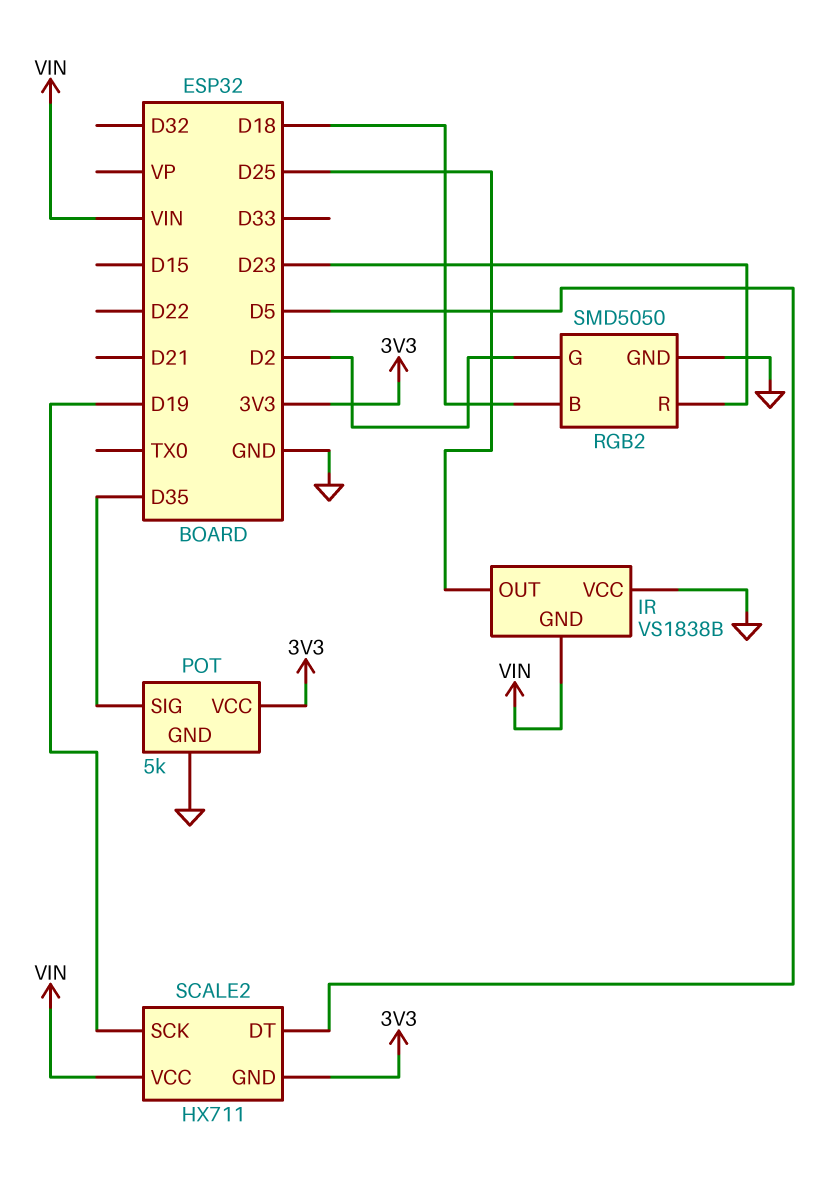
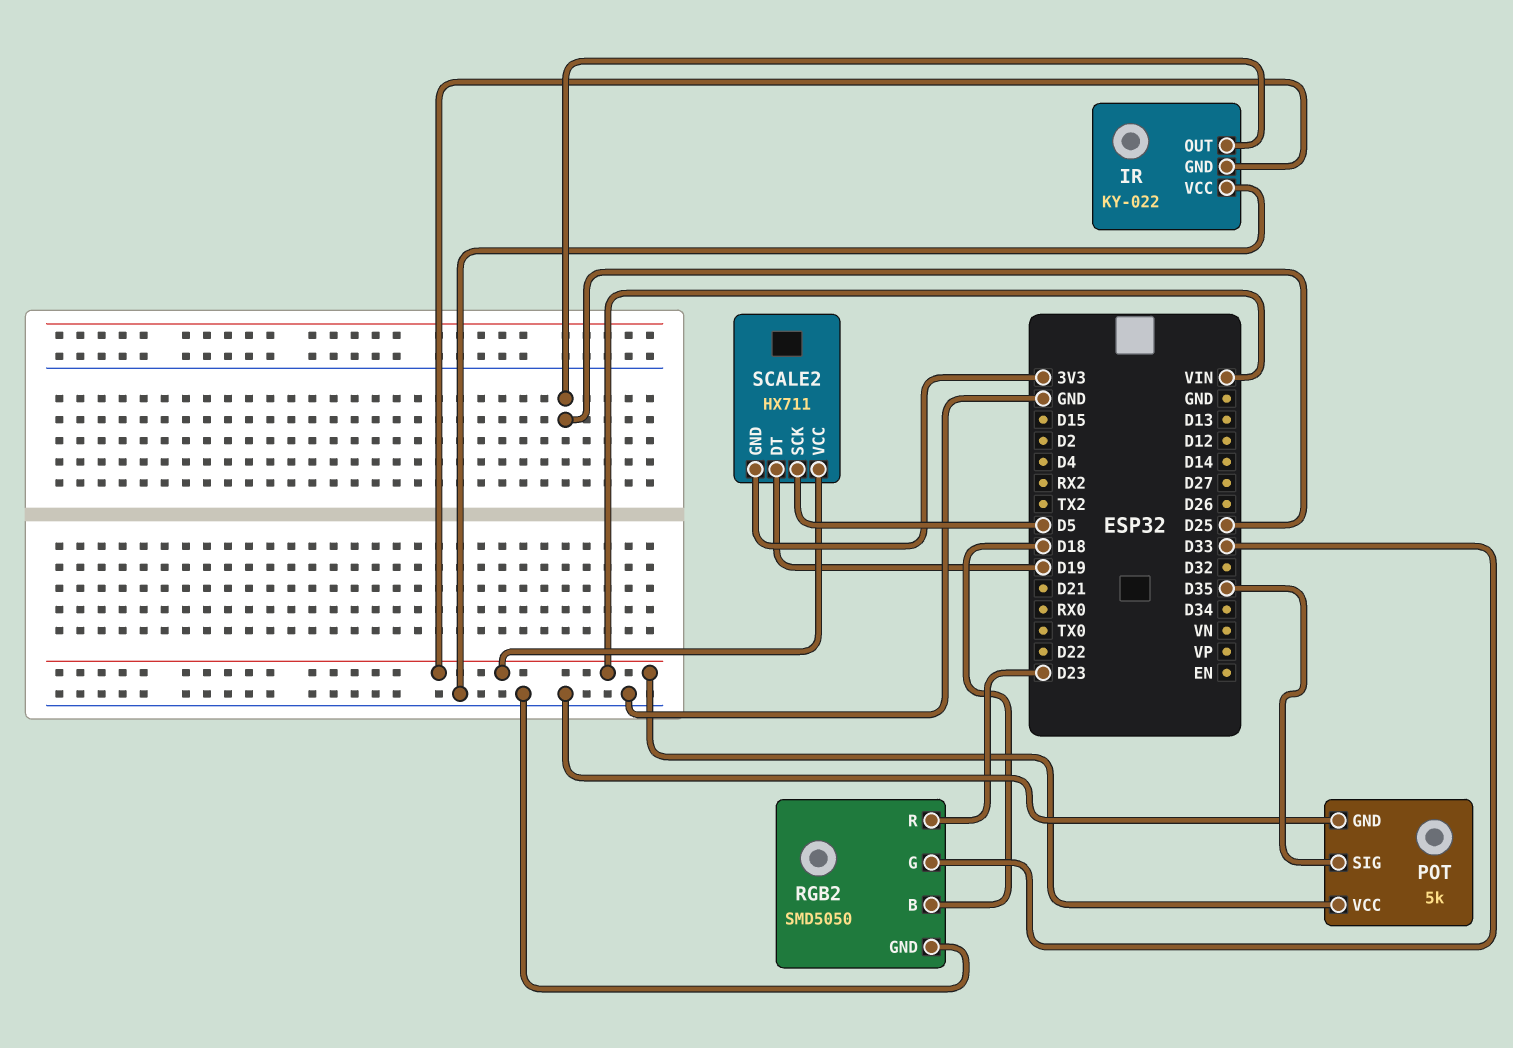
IR: VS1838B -> KY-022
POT pin VCC: 3V3 -> VIN
RGB2 pin G: D2 -> D33
SCALE2 pin DT: D5 -> D19
SCALE2 pin SCK: D19 -> D5

